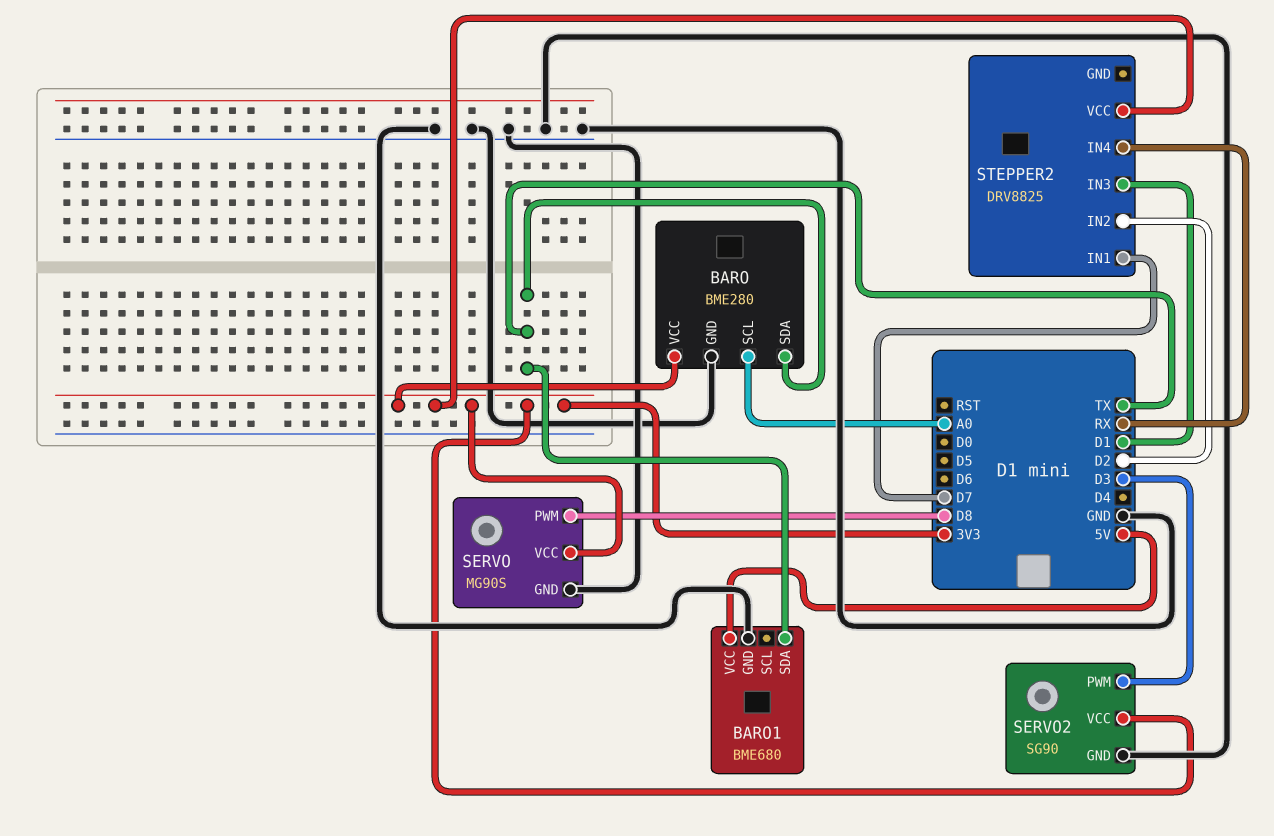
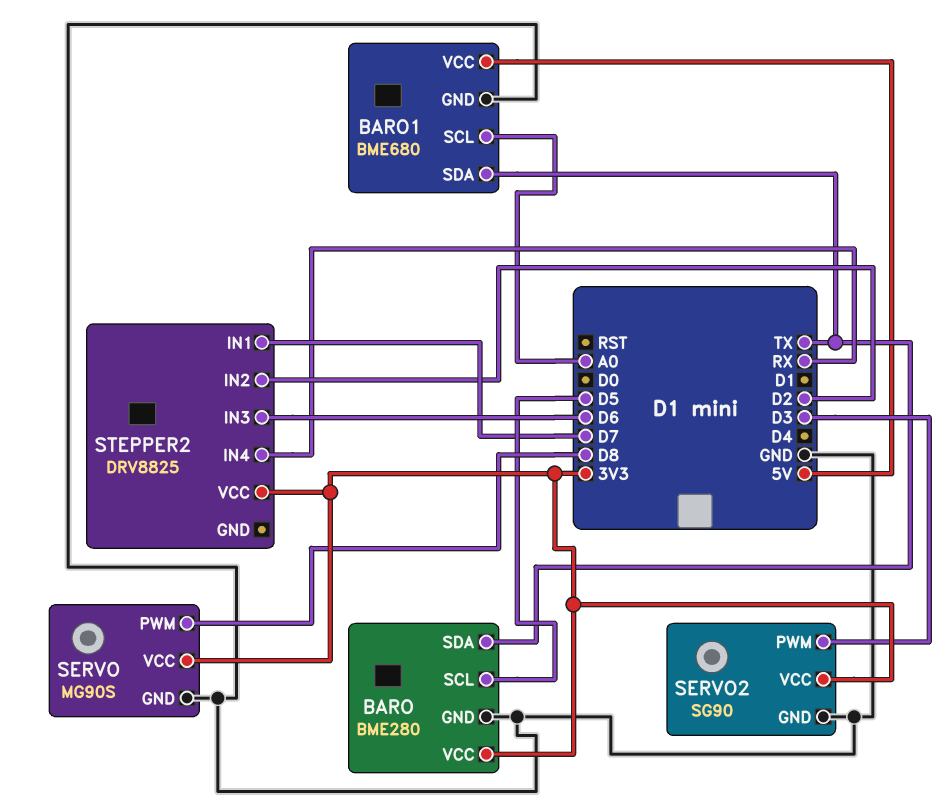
BARO pin SCL: A0 -> D5
BARO1 pin SCL: none -> A0
STEPPER2 pin IN3: D1 -> D6

